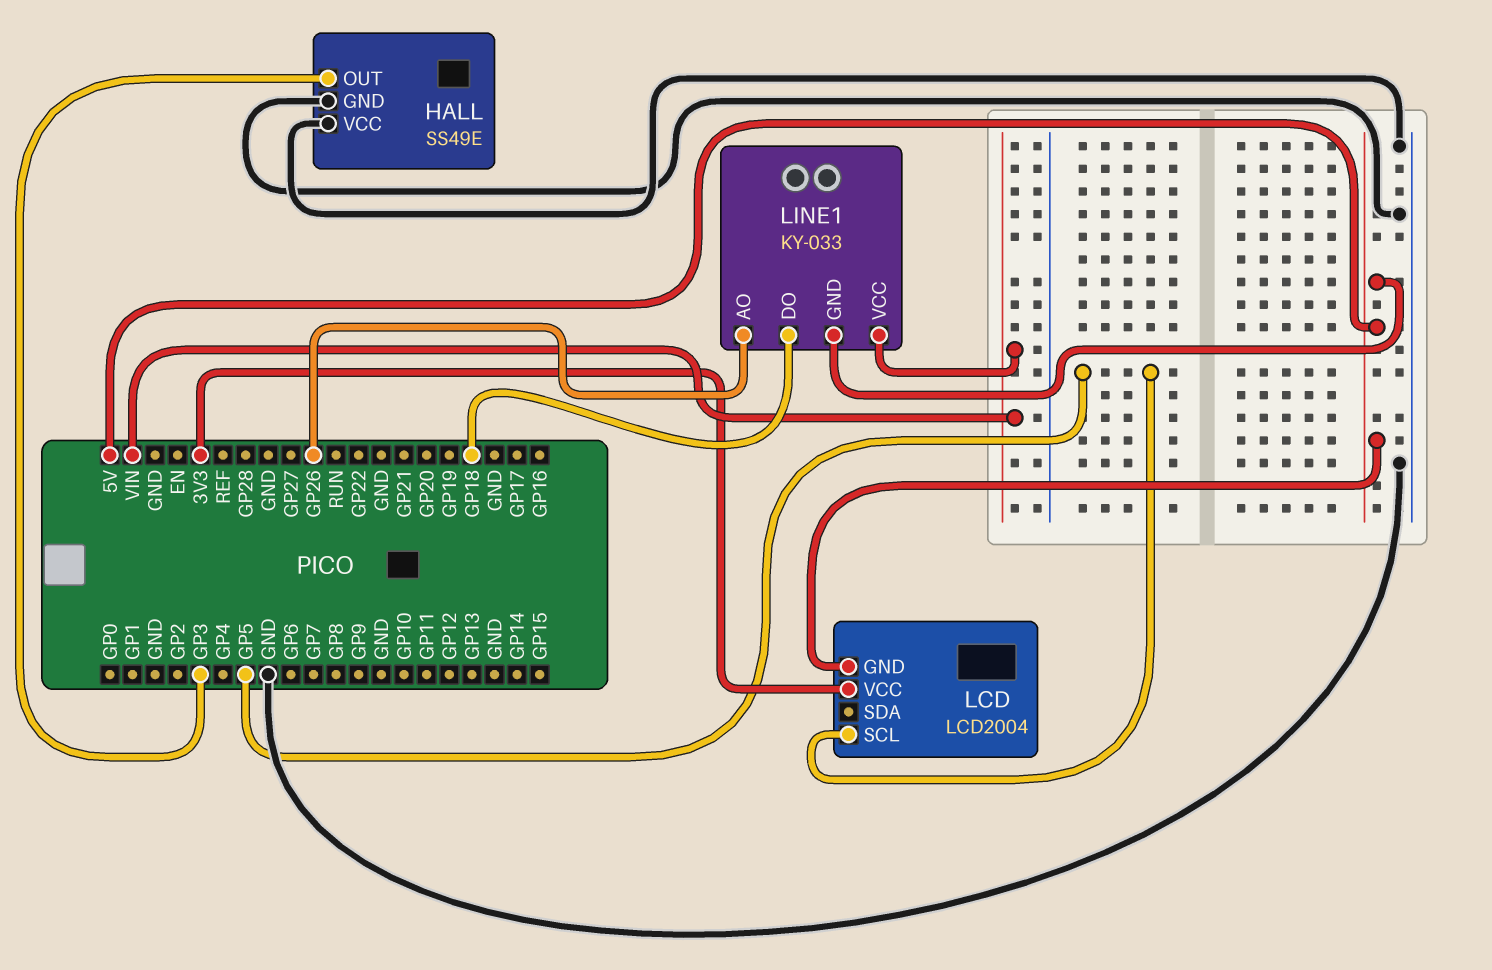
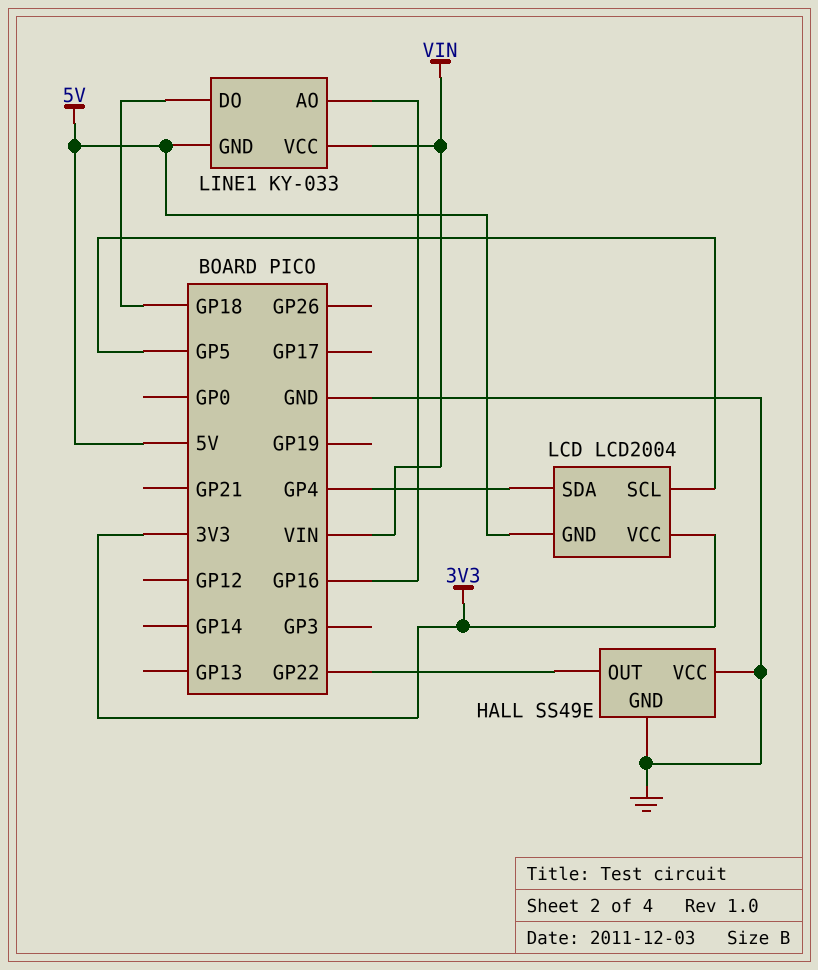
HALL pin OUT: GP3 -> GP22
LCD pin SDA: none -> GP4
LINE1 pin AO: GP26 -> GP16

